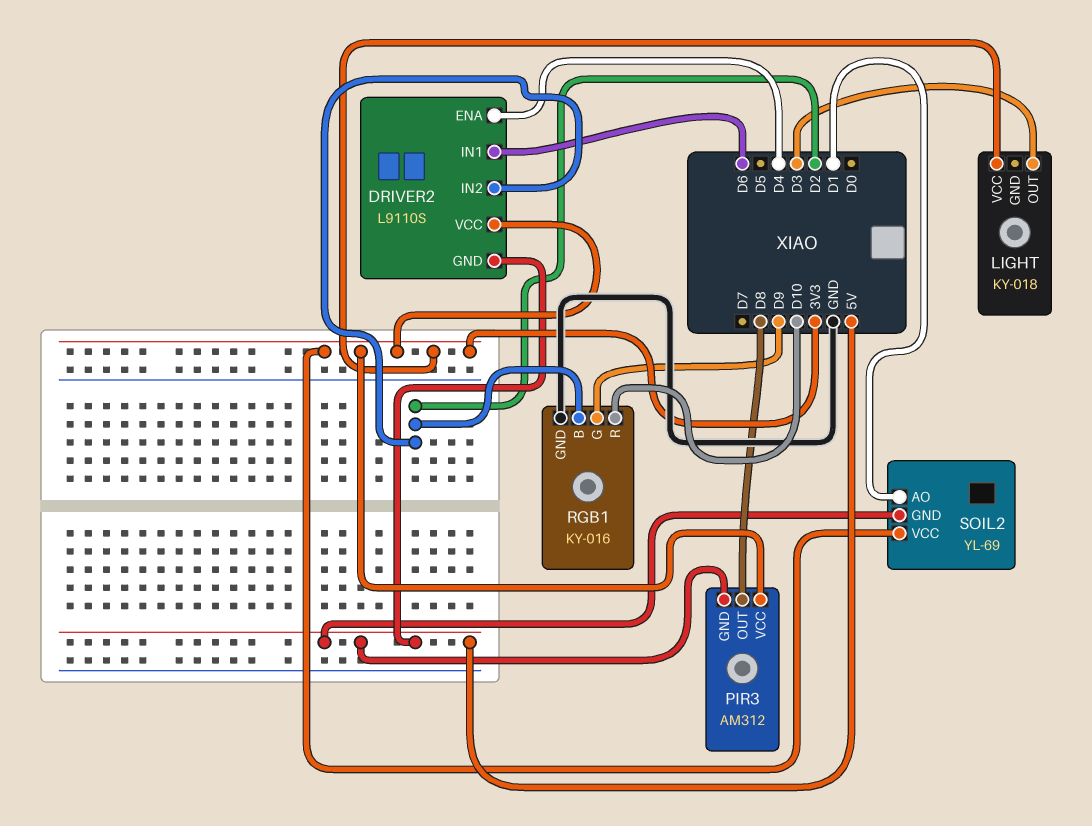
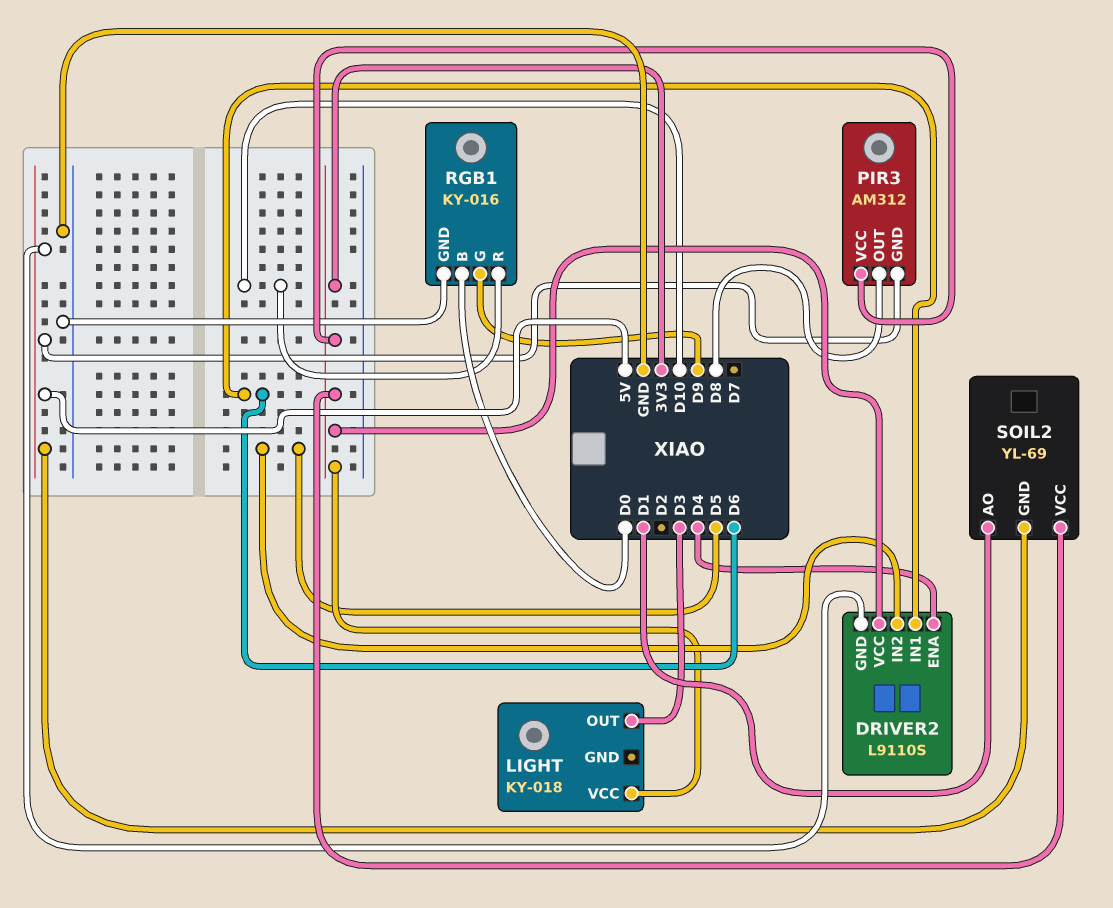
DRIVER2 pin IN2: D2 -> D5
RGB1 pin B: D2 -> D0

